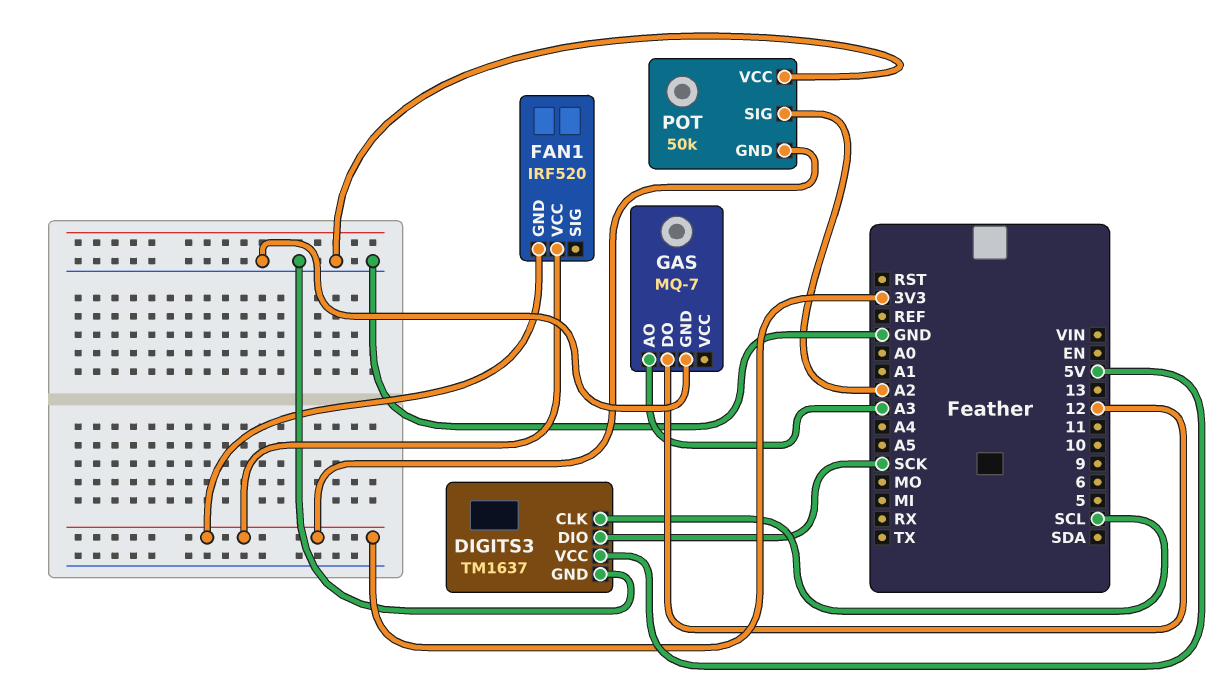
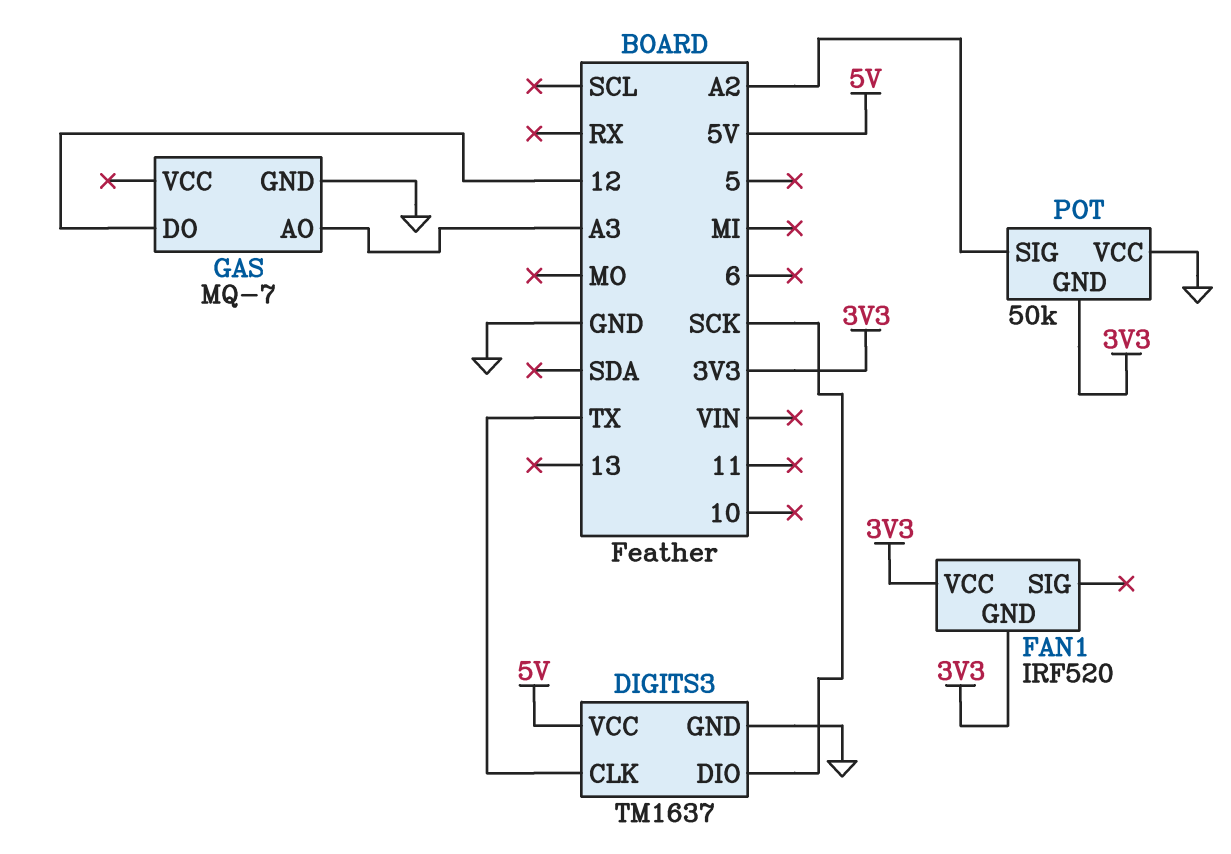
DIGITS3 pin CLK: SCL -> TX

